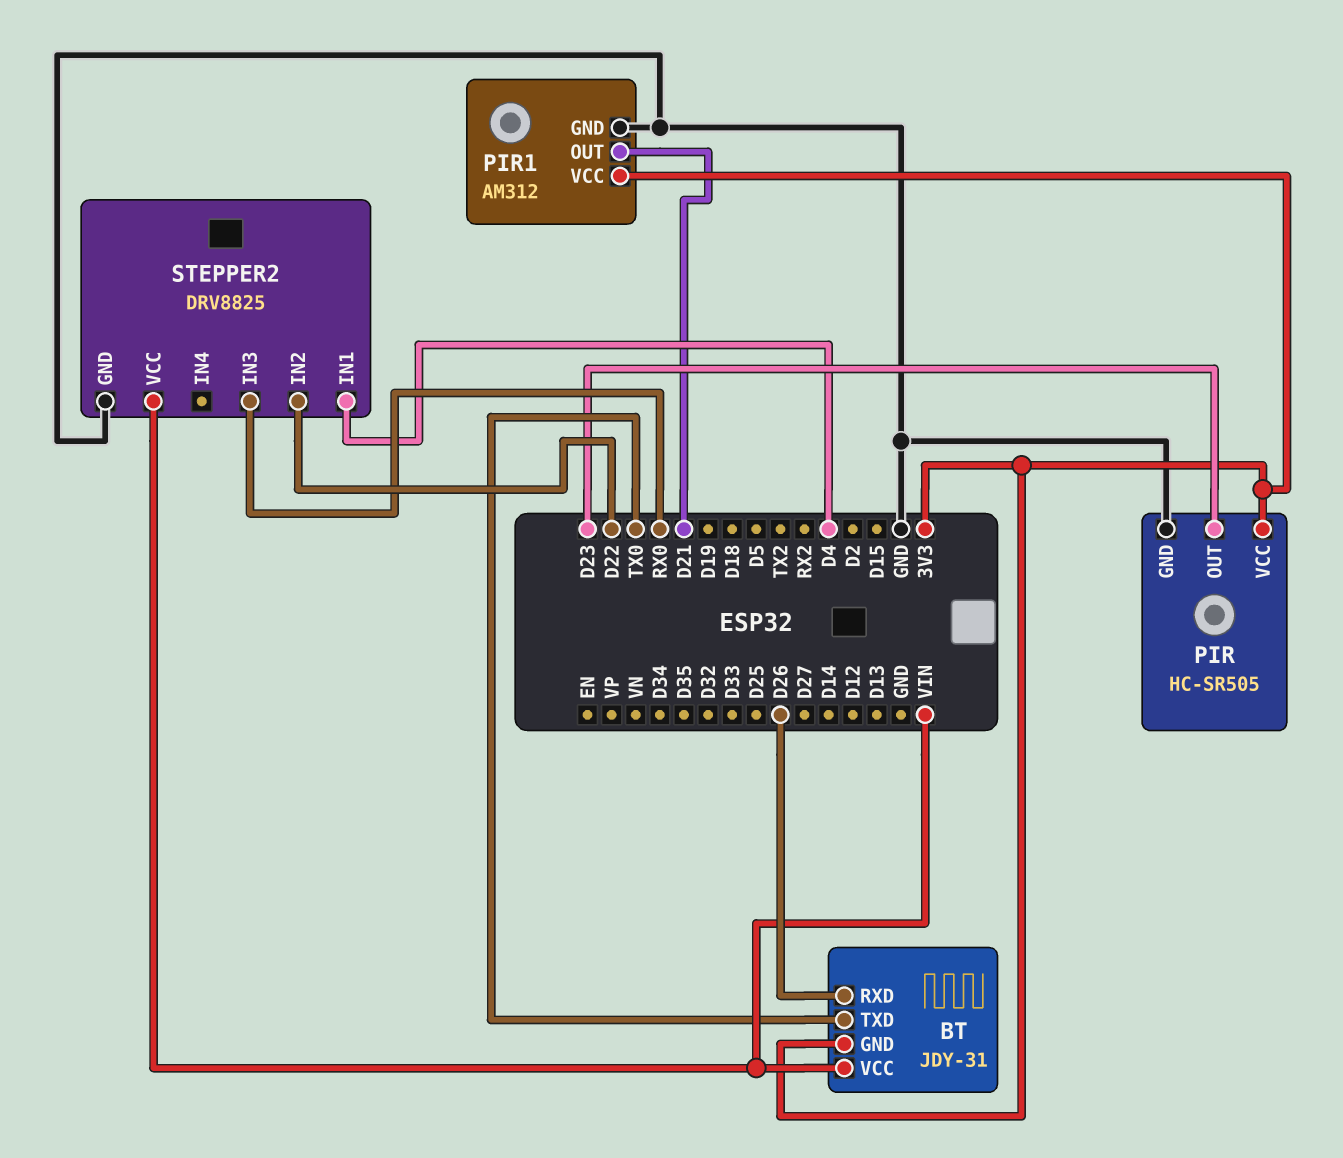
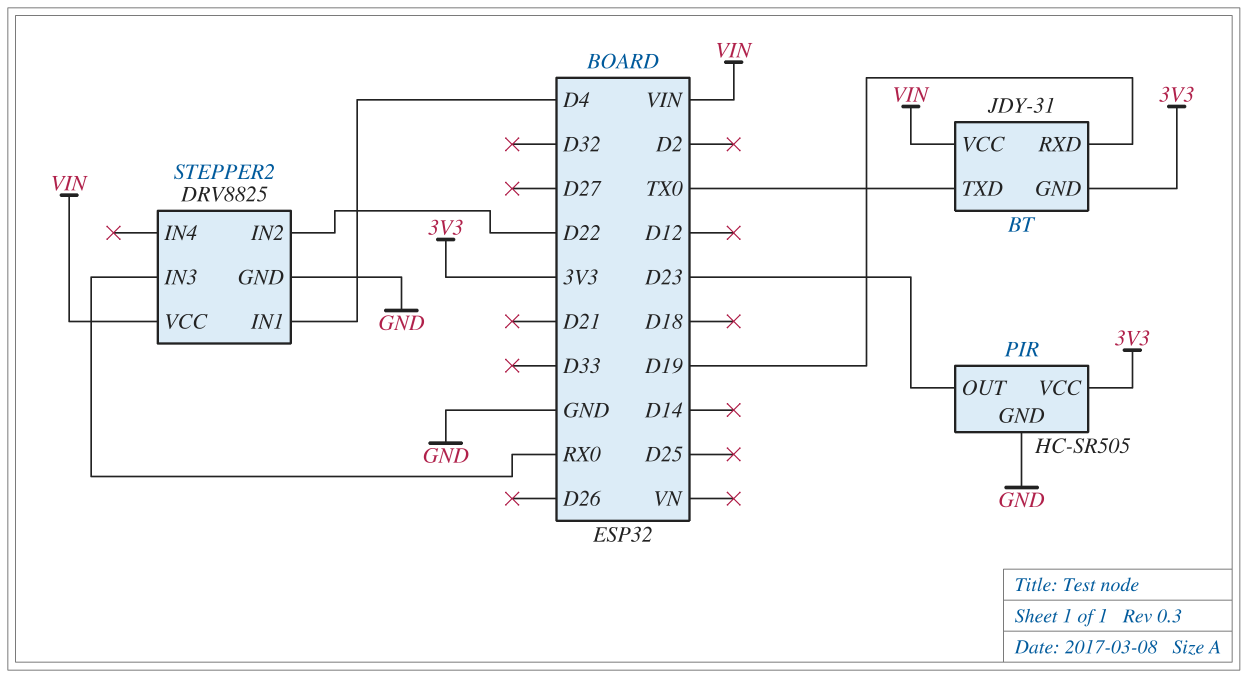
BT pin RXD: D26 -> D19
PIR1: AM312 -> none
PIR1 pin GND: GND -> none
PIR1 pin OUT: D21 -> none
PIR1 pin VCC: 3V3 -> none

